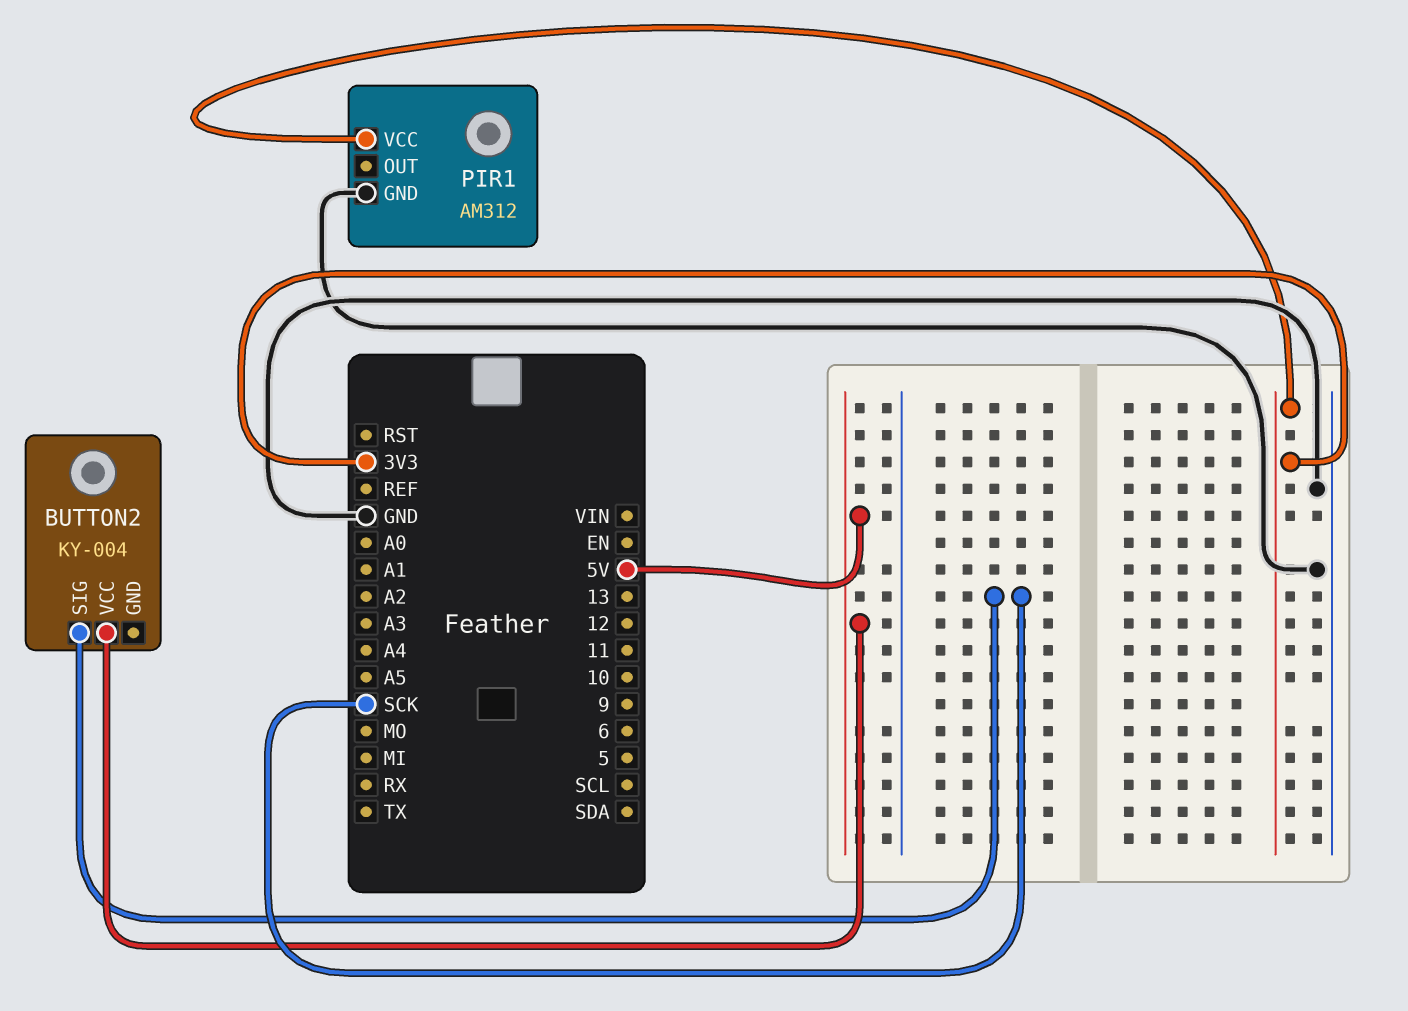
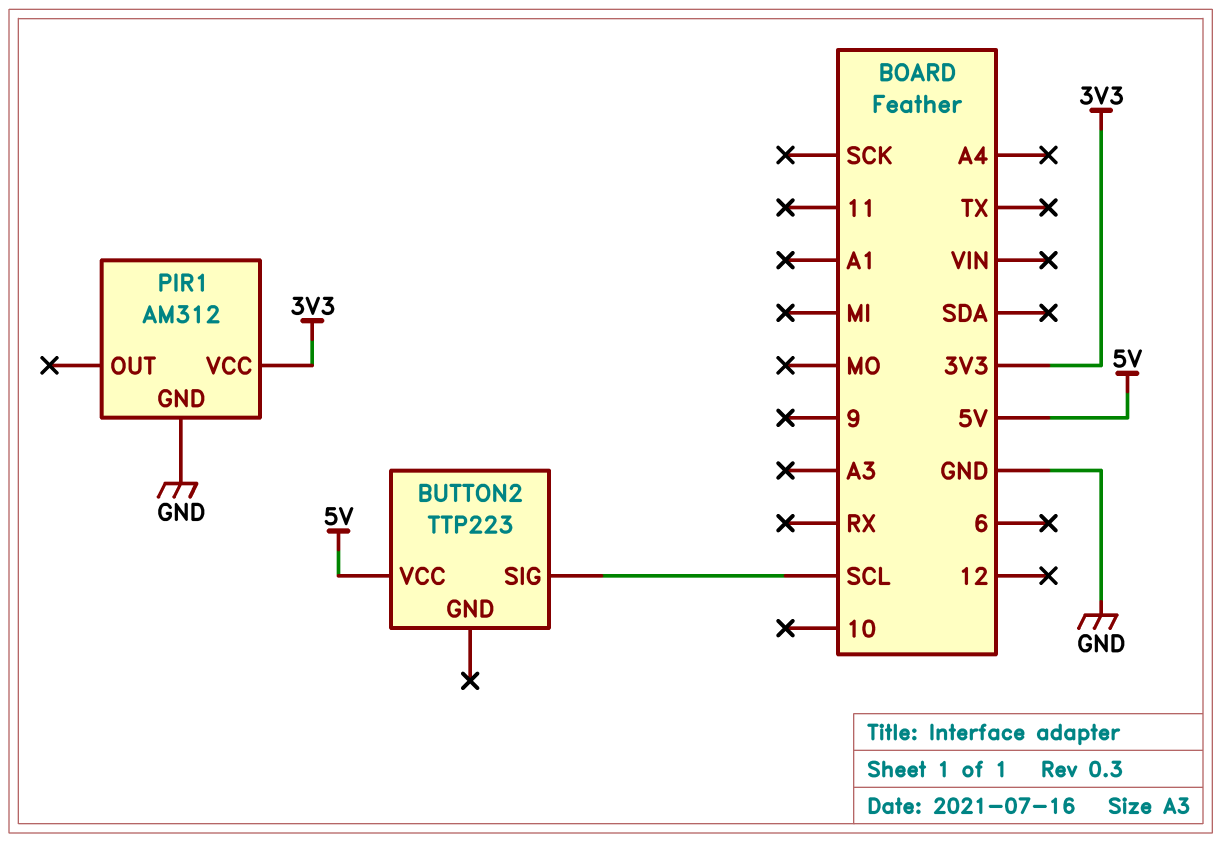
BUTTON2: KY-004 -> TTP223
BUTTON2 pin SIG: SCK -> SCL

